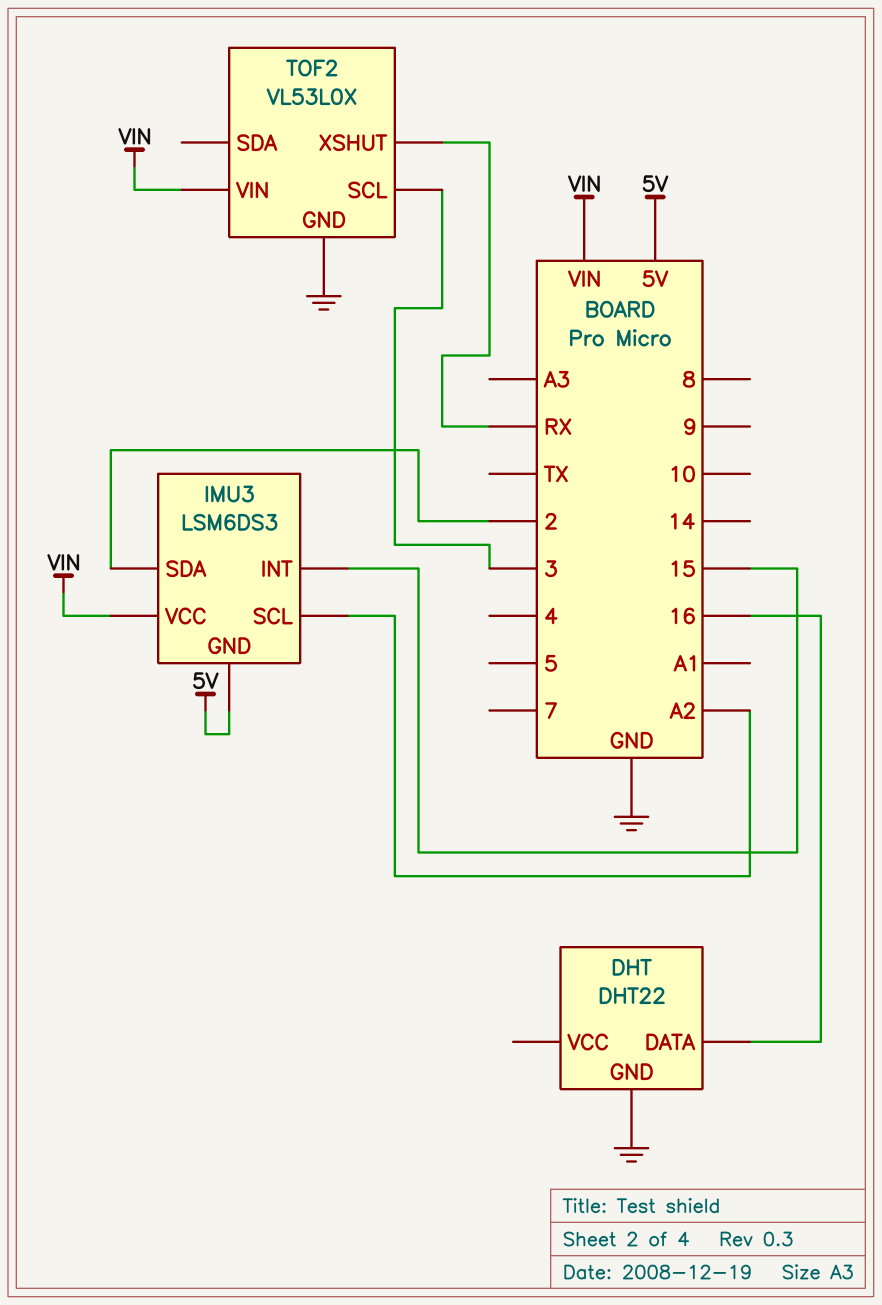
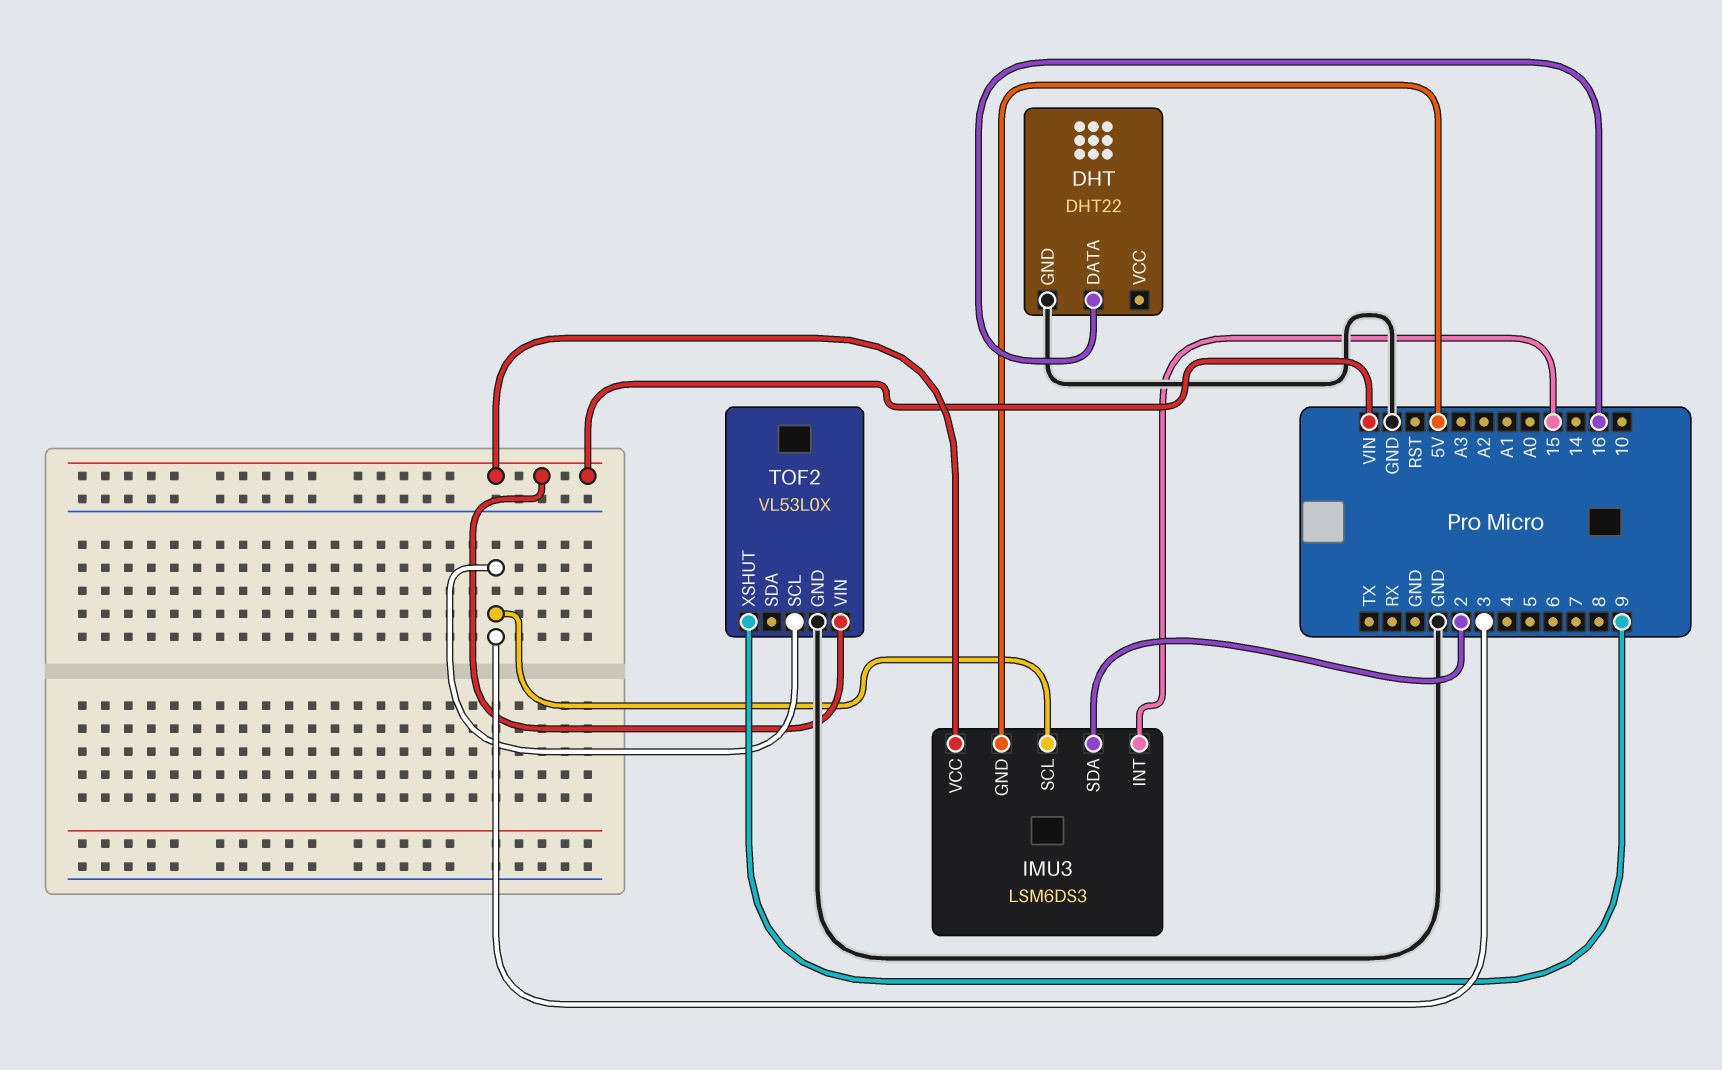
IMU3 pin SCL: A2 -> 3
TOF2 pin XSHUT: RX -> 9

